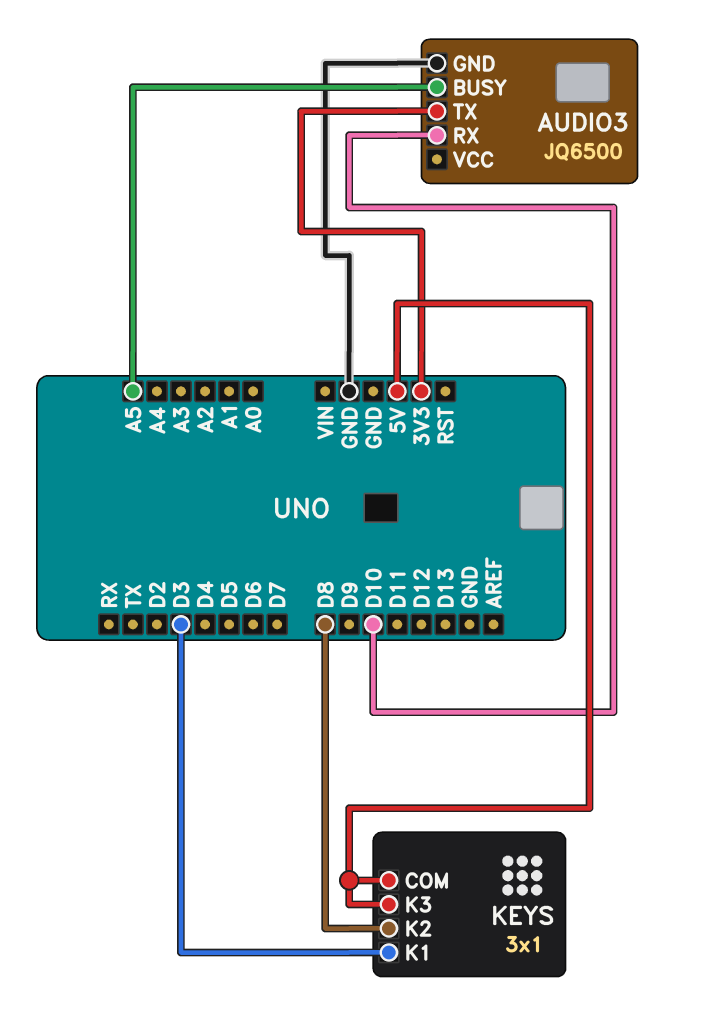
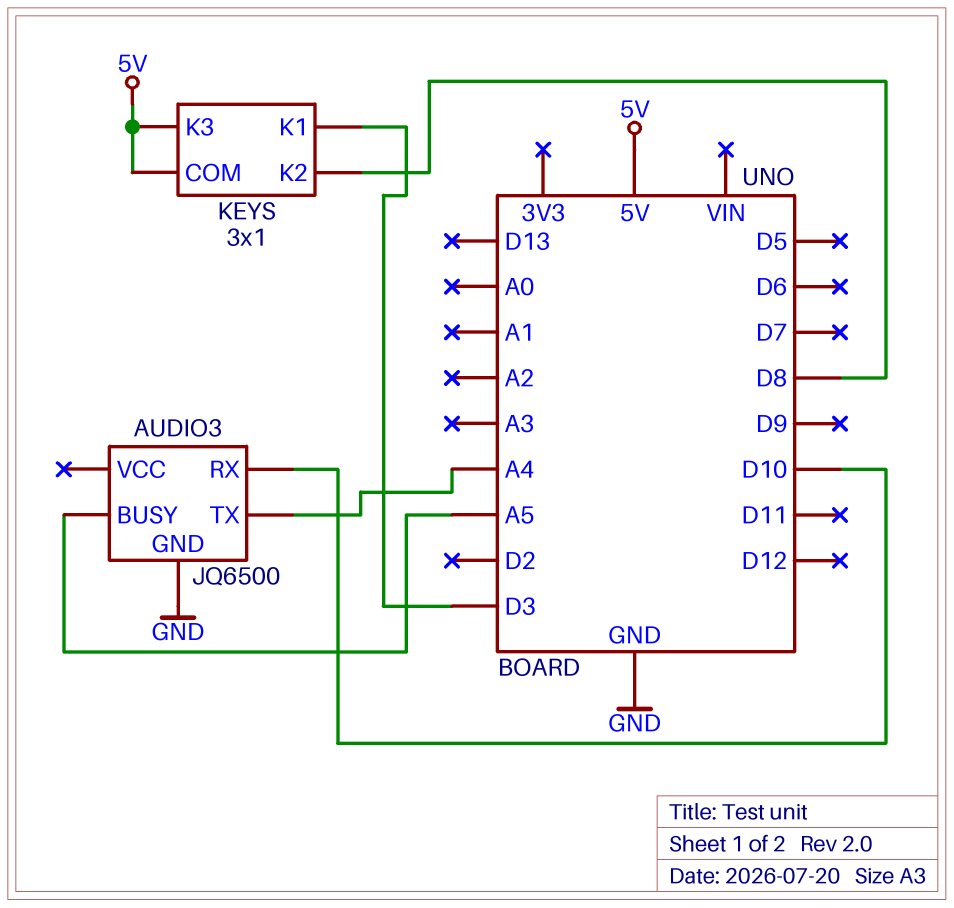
AUDIO3 pin TX: 3V3 -> A4

